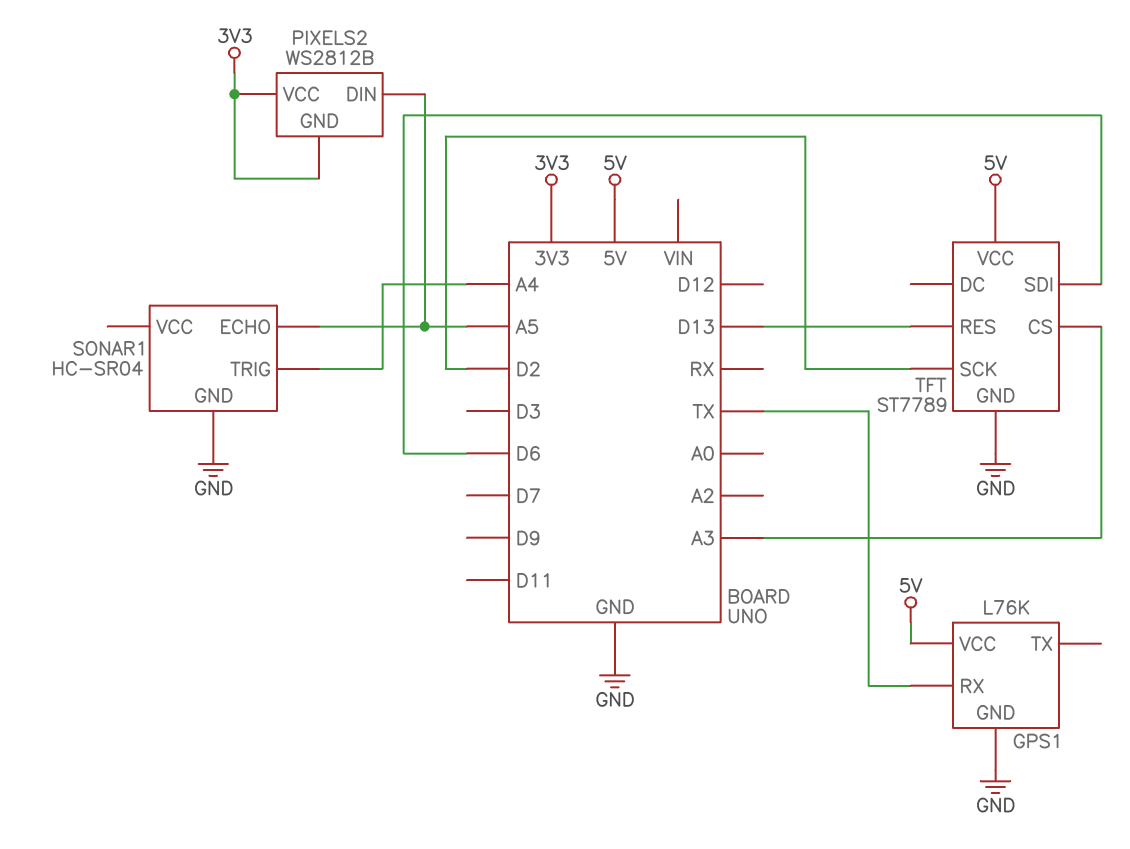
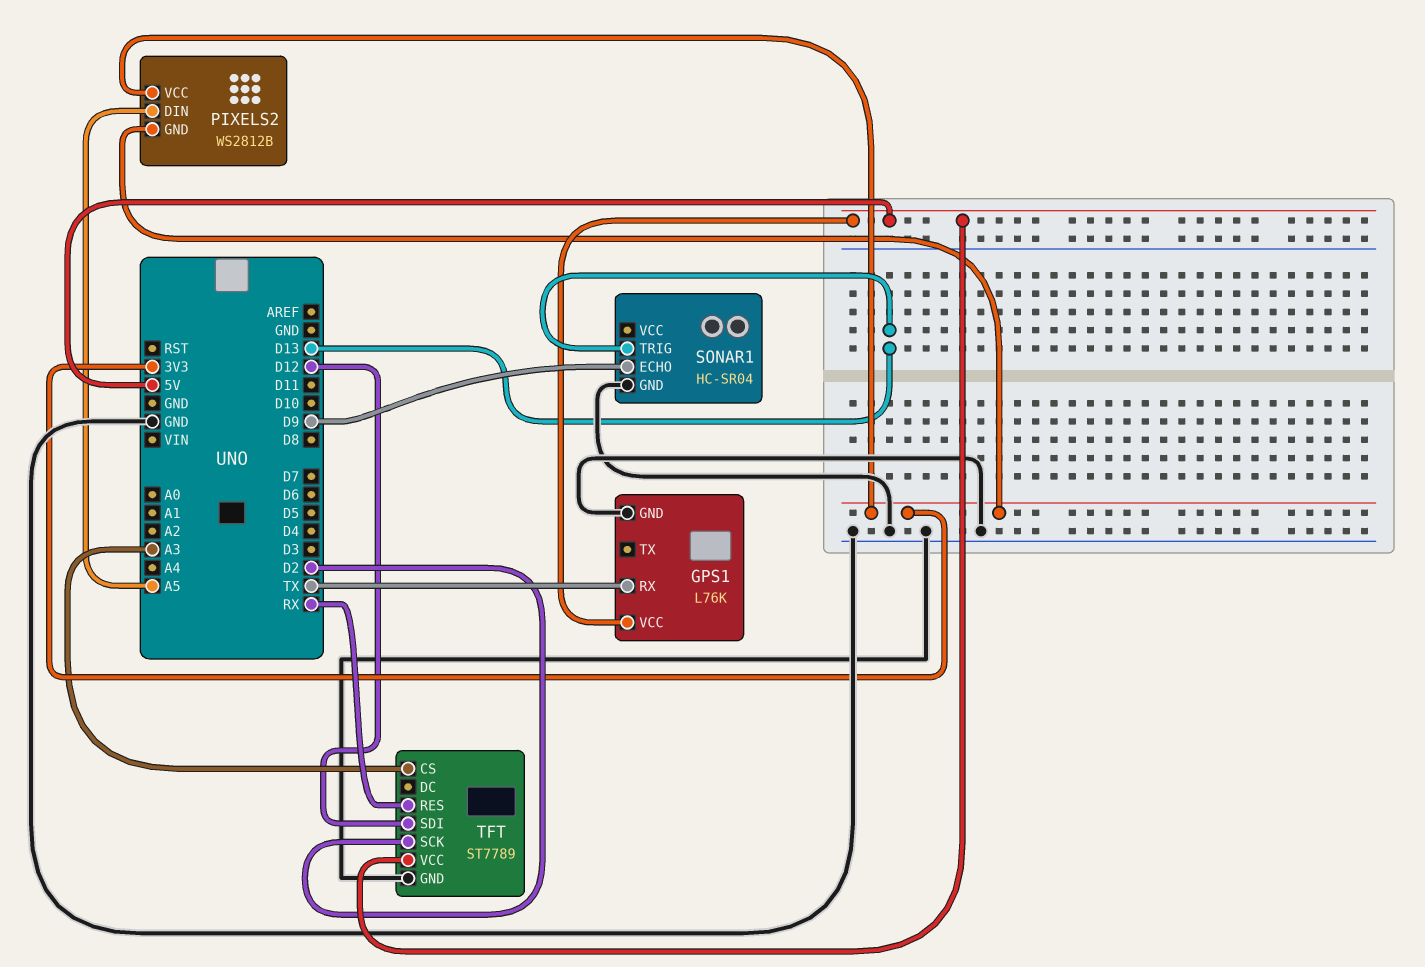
SONAR1 pin ECHO: A5 -> D9
SONAR1 pin TRIG: A4 -> D13
TFT pin RES: D13 -> RX
TFT pin SDI: D6 -> D12

